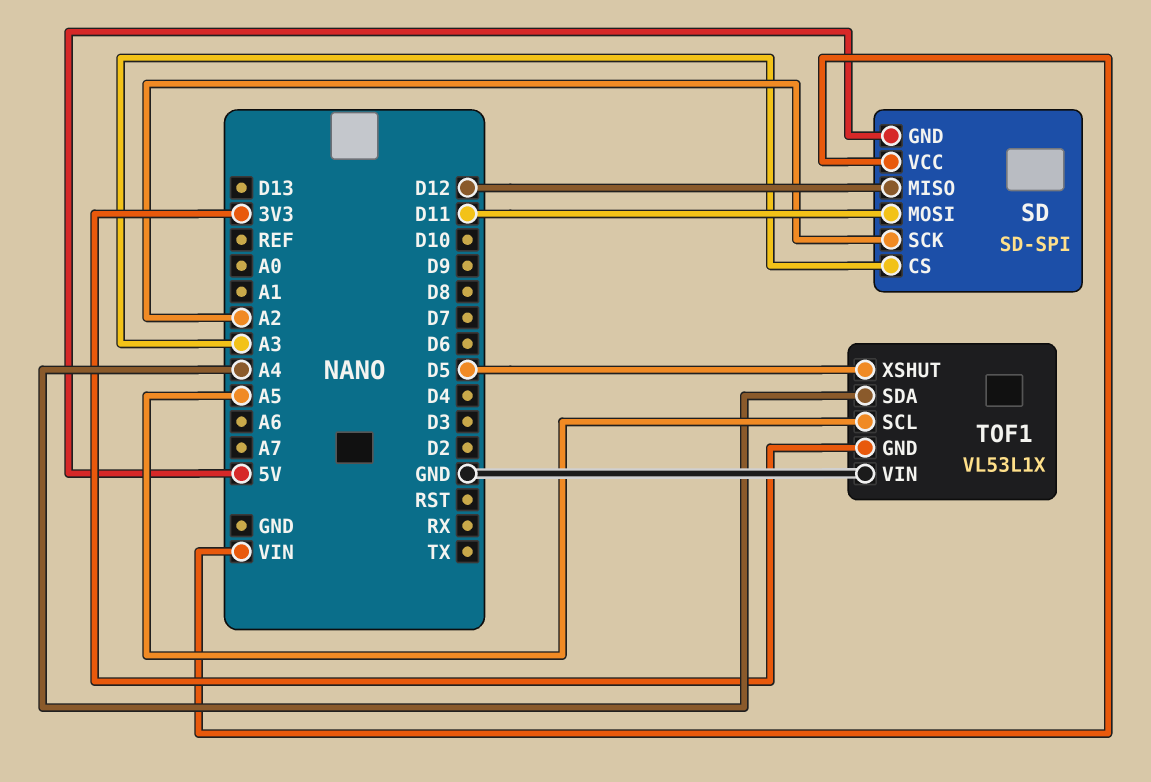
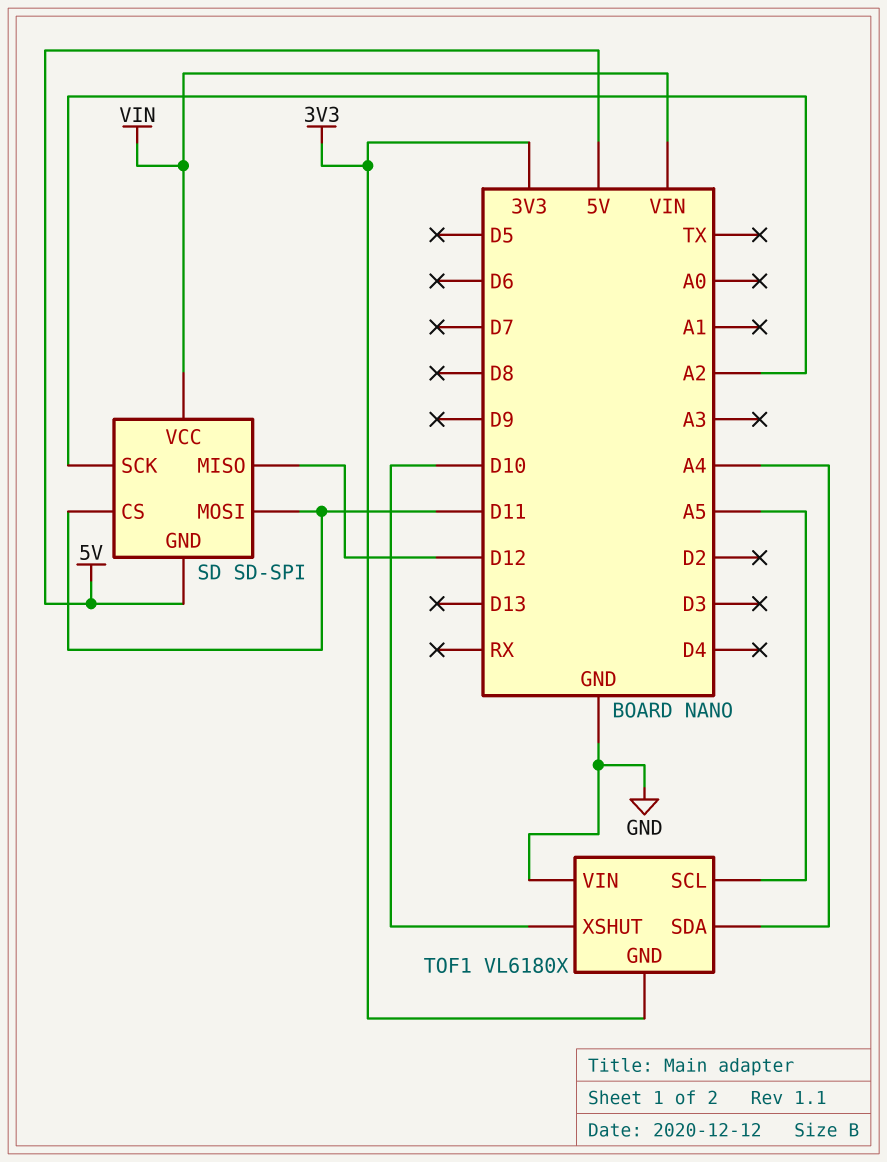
SD pin CS: A3 -> D11
TOF1: VL53L1X -> VL6180X
TOF1 pin XSHUT: D5 -> D10

